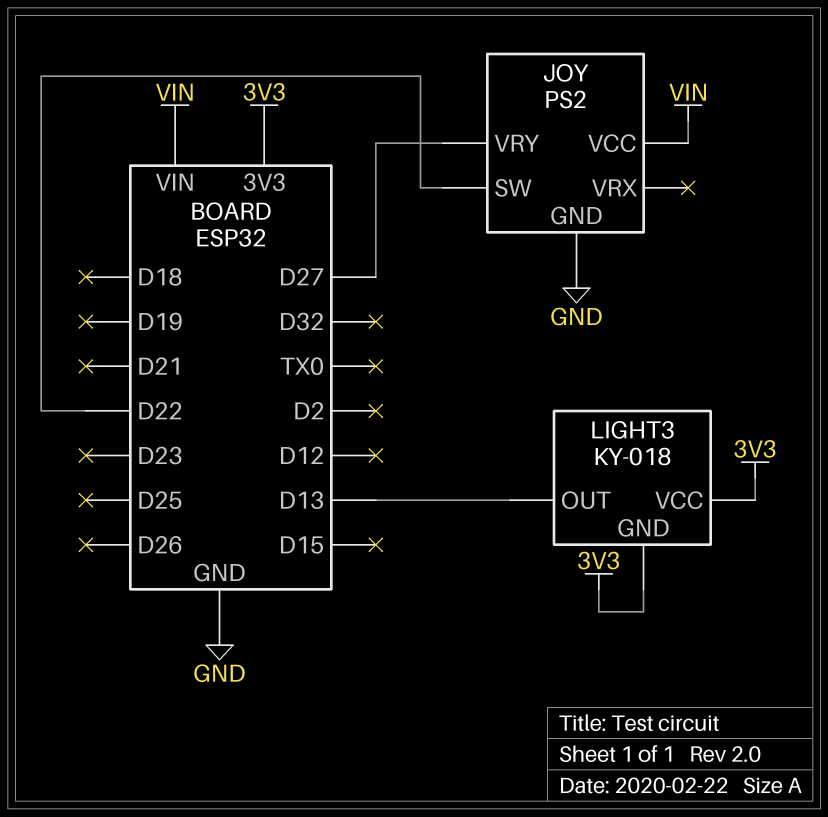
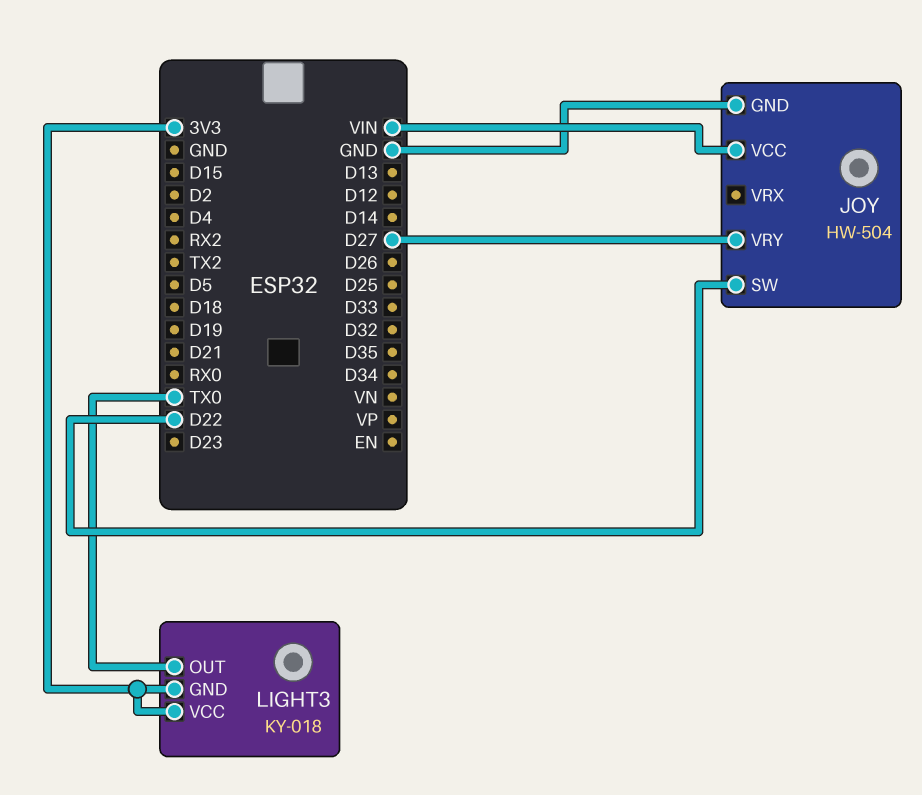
JOY: PS2 -> HW-504
LIGHT3 pin OUT: D13 -> TX0

